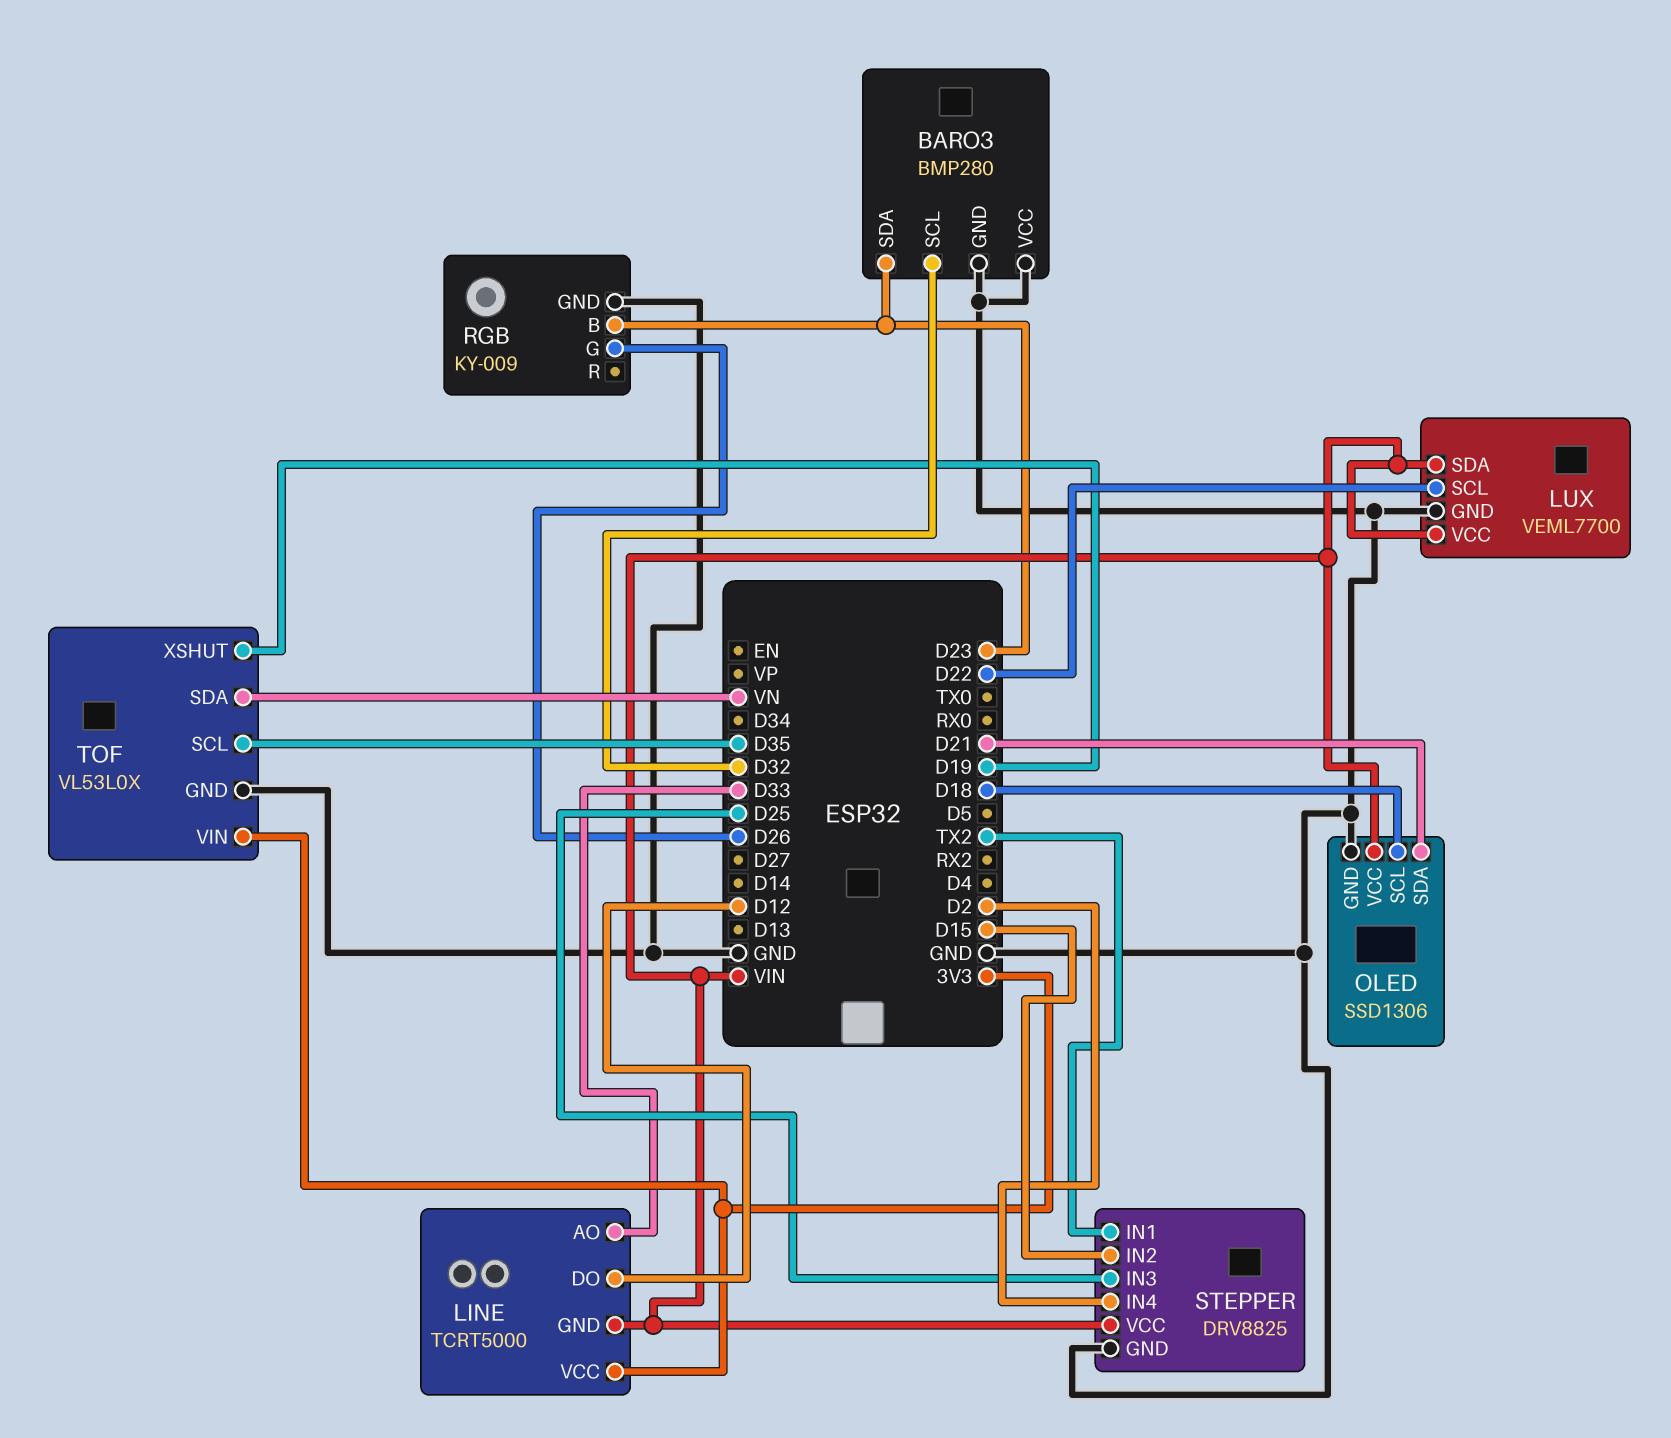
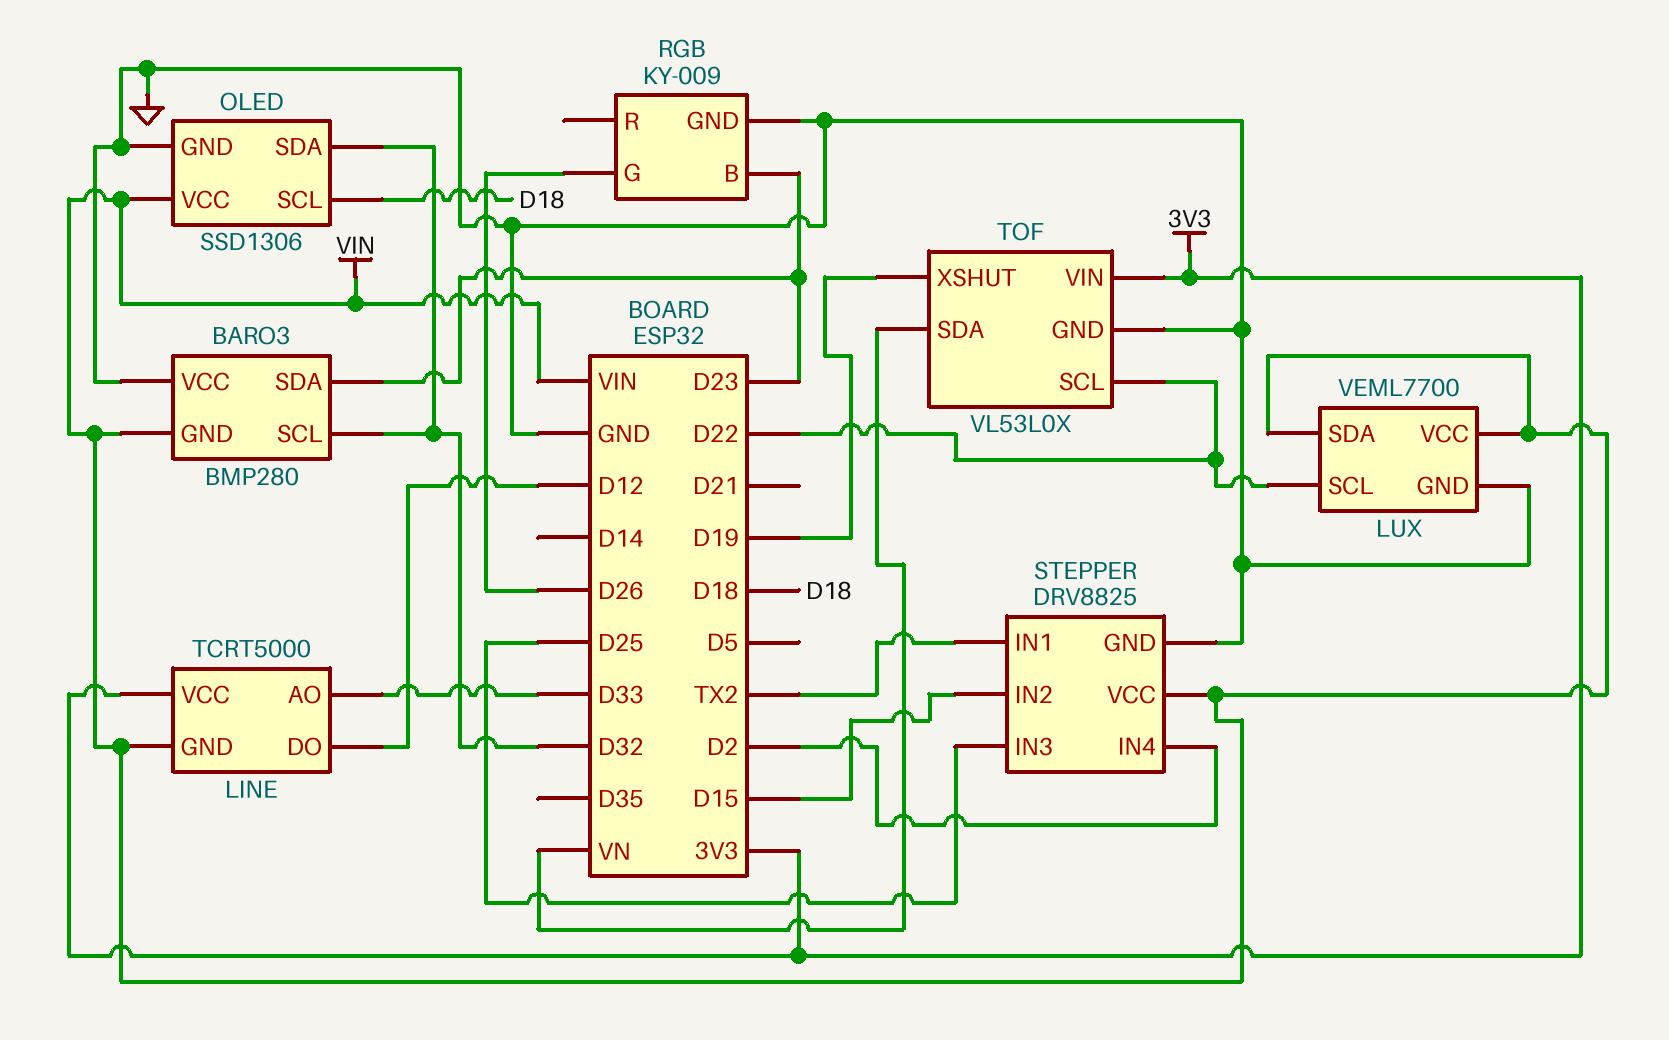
BARO3 pin GND: GND -> VIN
OLED pin SDA: D21 -> D32
TOF pin SCL: D35 -> D22

